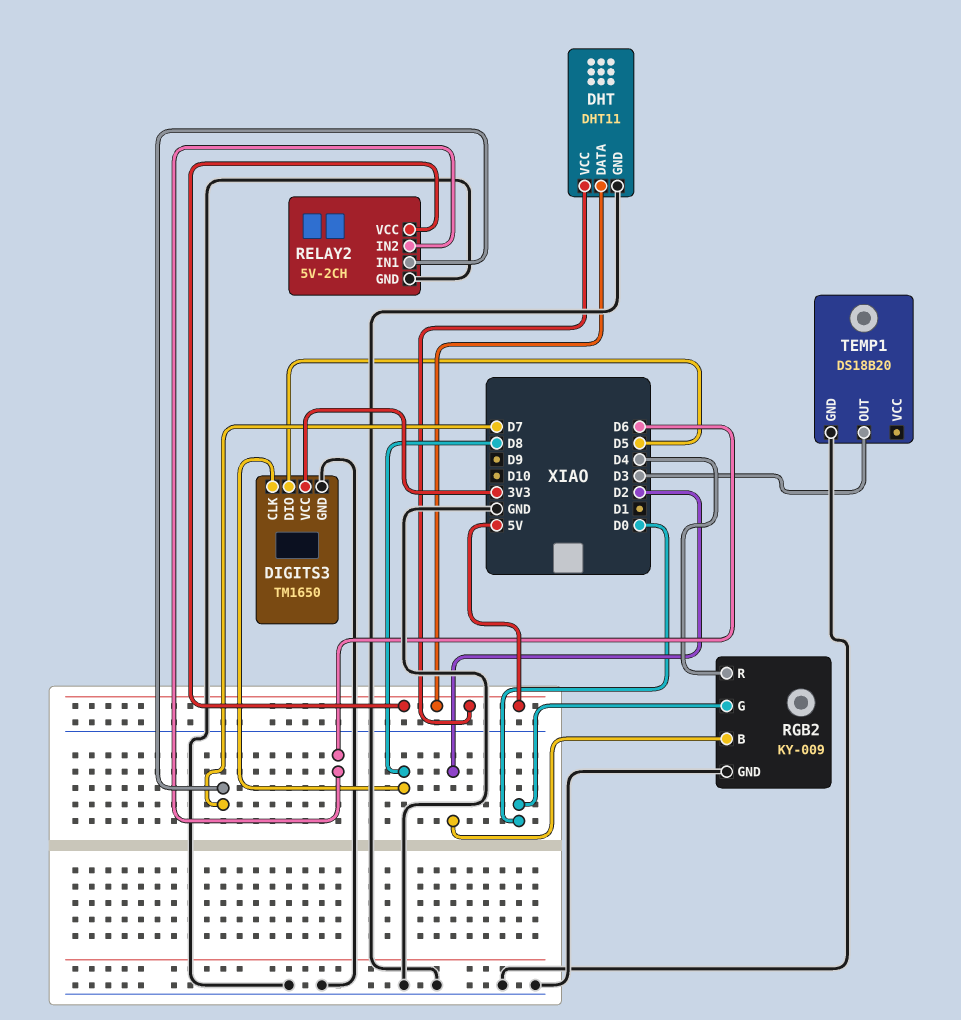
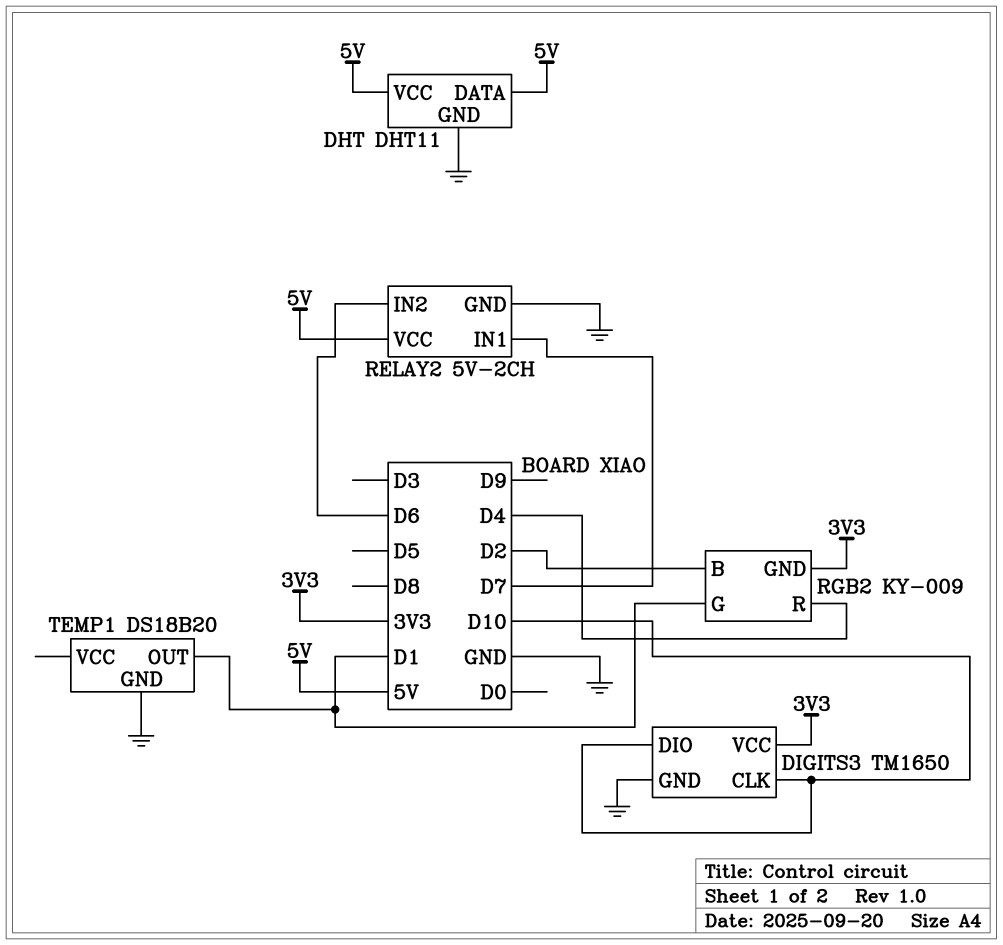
DIGITS3 pin CLK: D8 -> D10
DIGITS3 pin DIO: D5 -> D10
RGB2 pin G: D0 -> D1
RGB2 pin GND: GND -> 3V3
TEMP1 pin OUT: D3 -> D1

